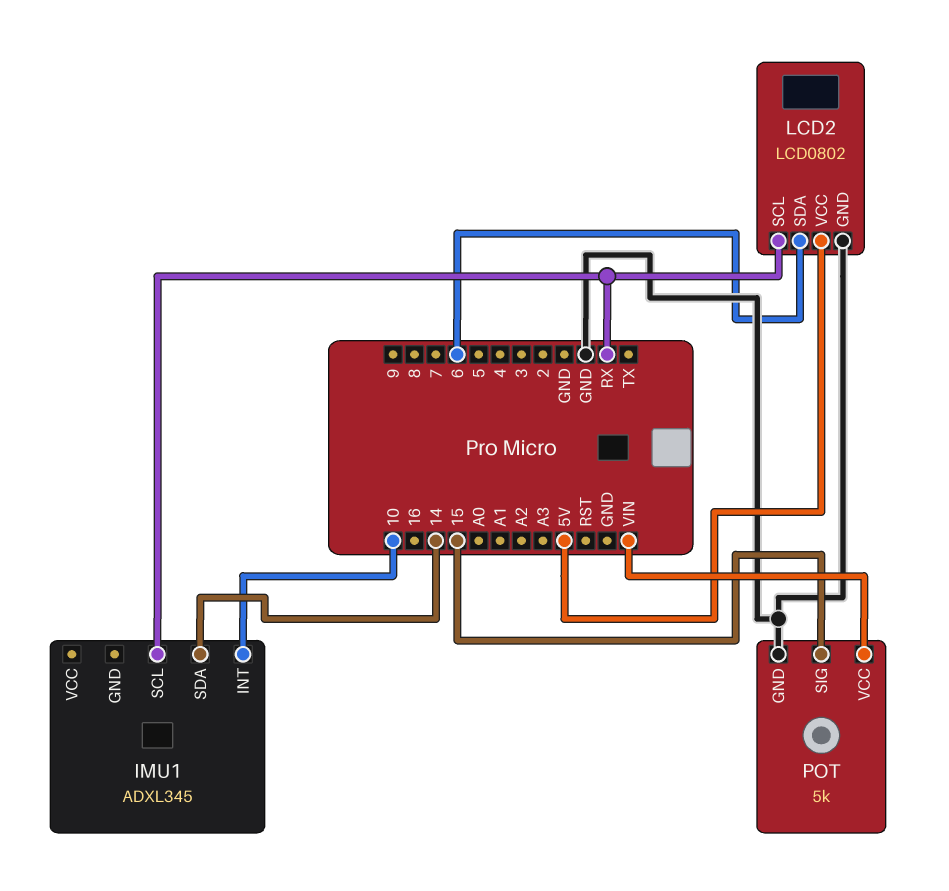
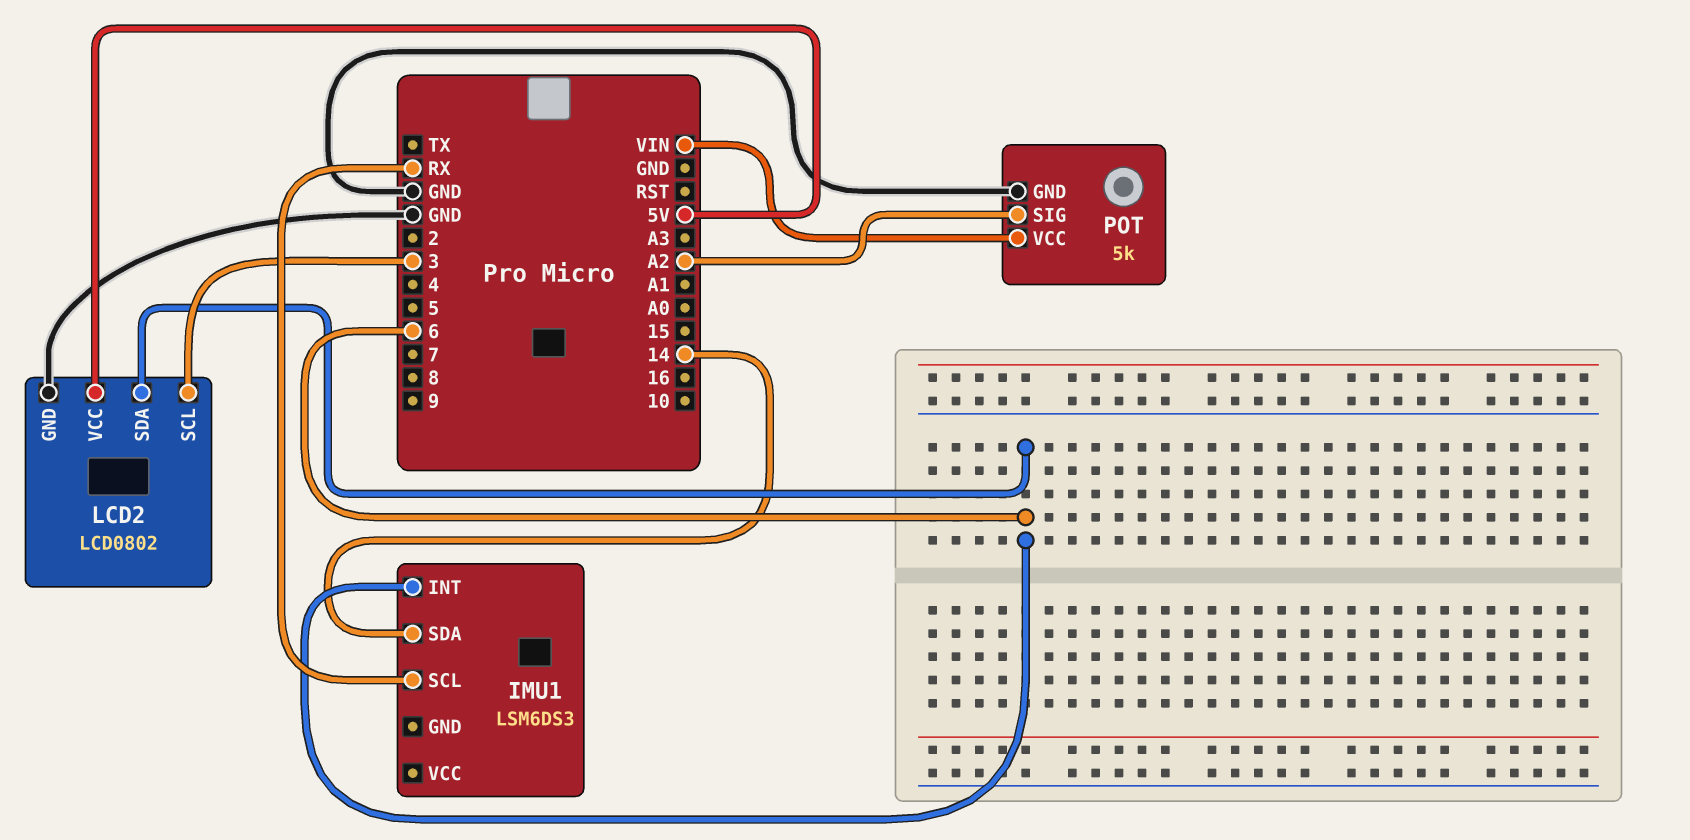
IMU1: ADXL345 -> LSM6DS3
IMU1 pin INT: 10 -> 6
LCD2 pin SCL: RX -> 3
POT pin SIG: 15 -> A2

